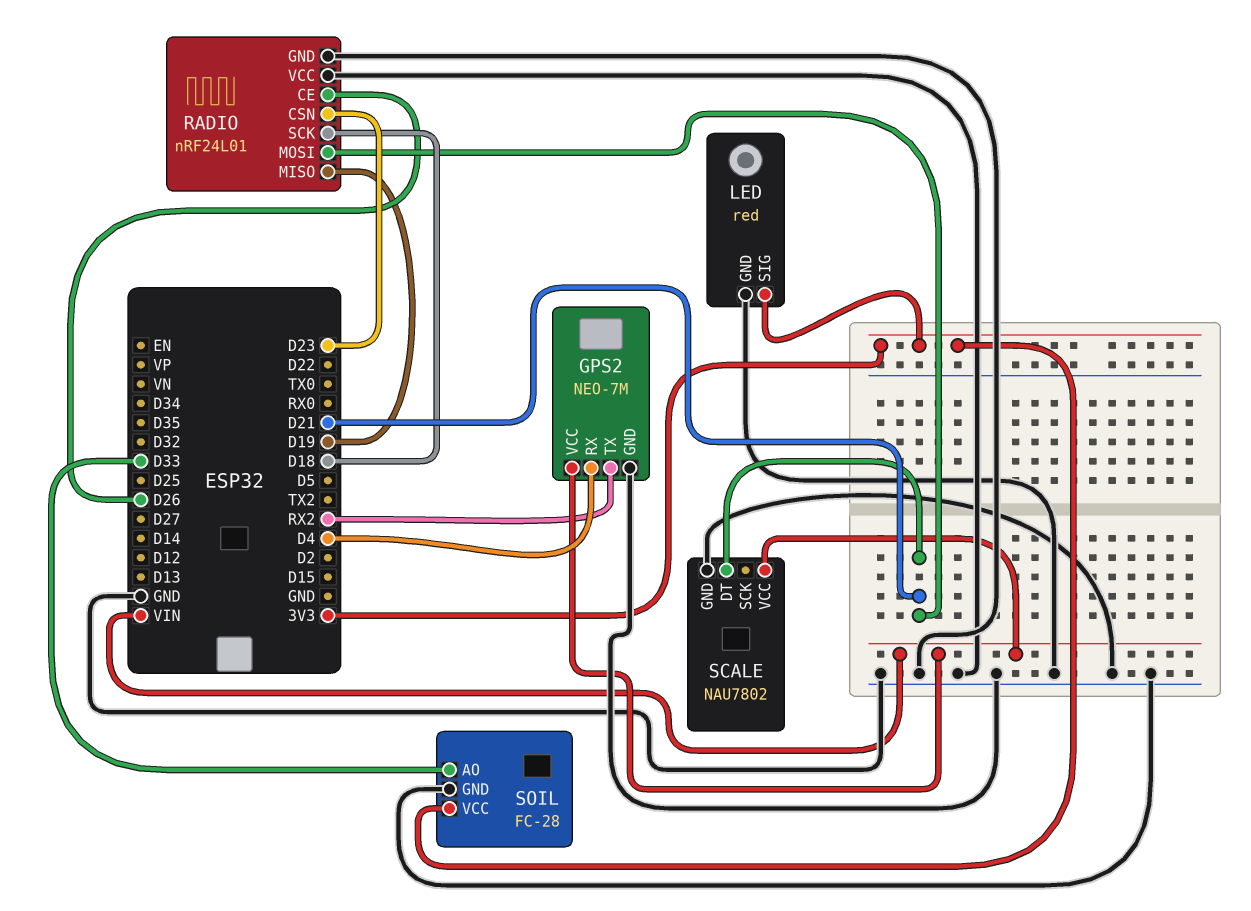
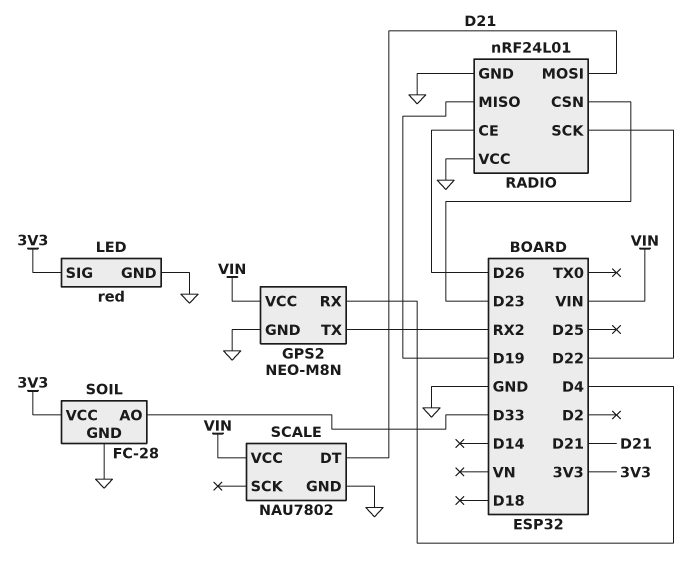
GPS2: NEO-7M -> NEO-M8N
RADIO pin SCK: D18 -> D22

